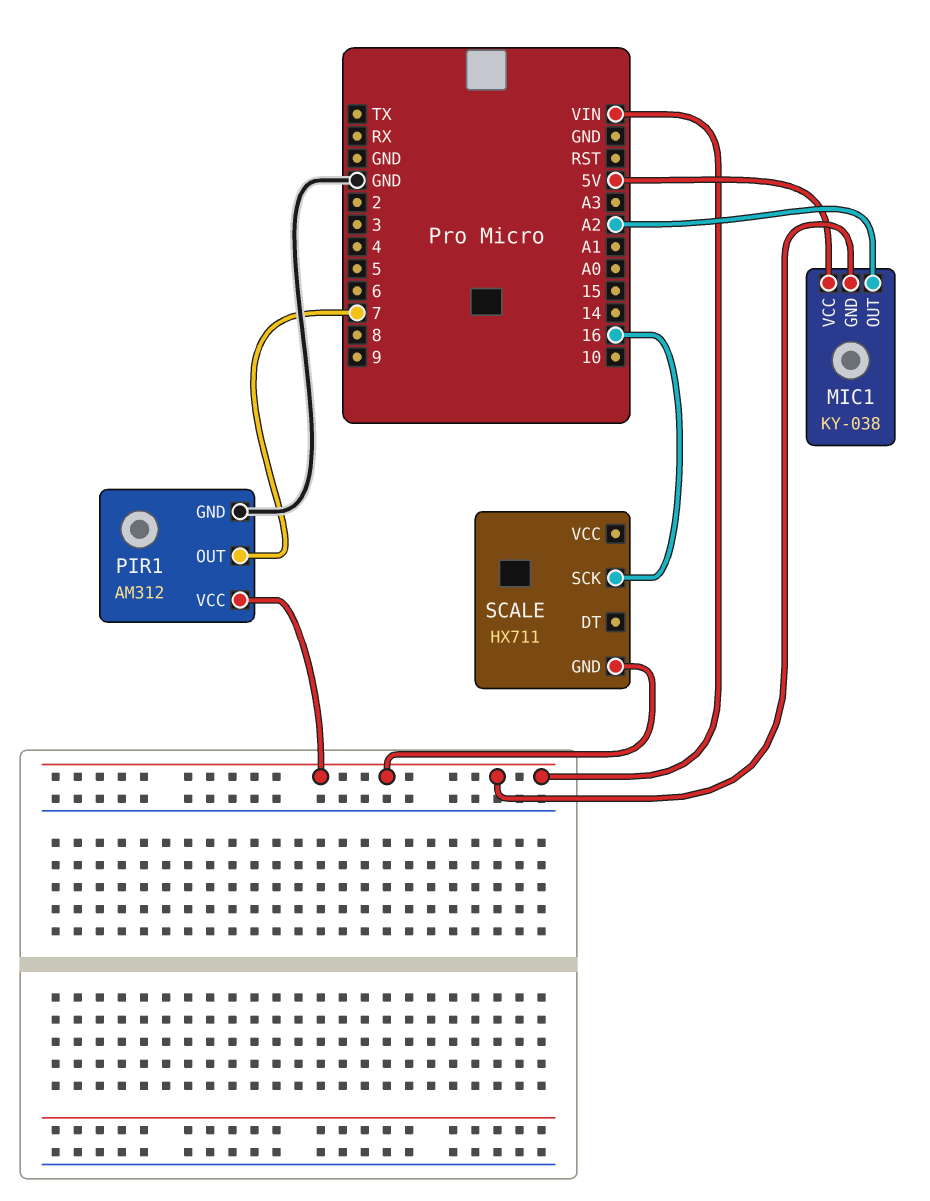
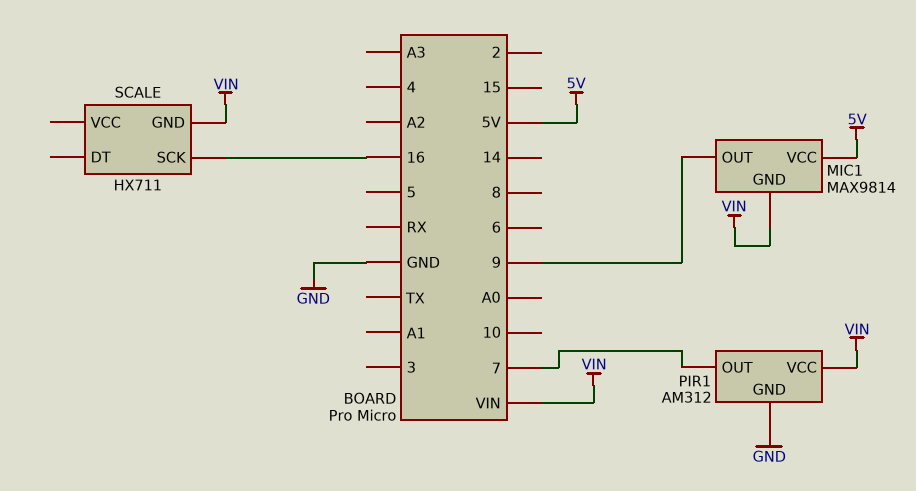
MIC1: KY-038 -> MAX9814
MIC1 pin OUT: A2 -> 9

